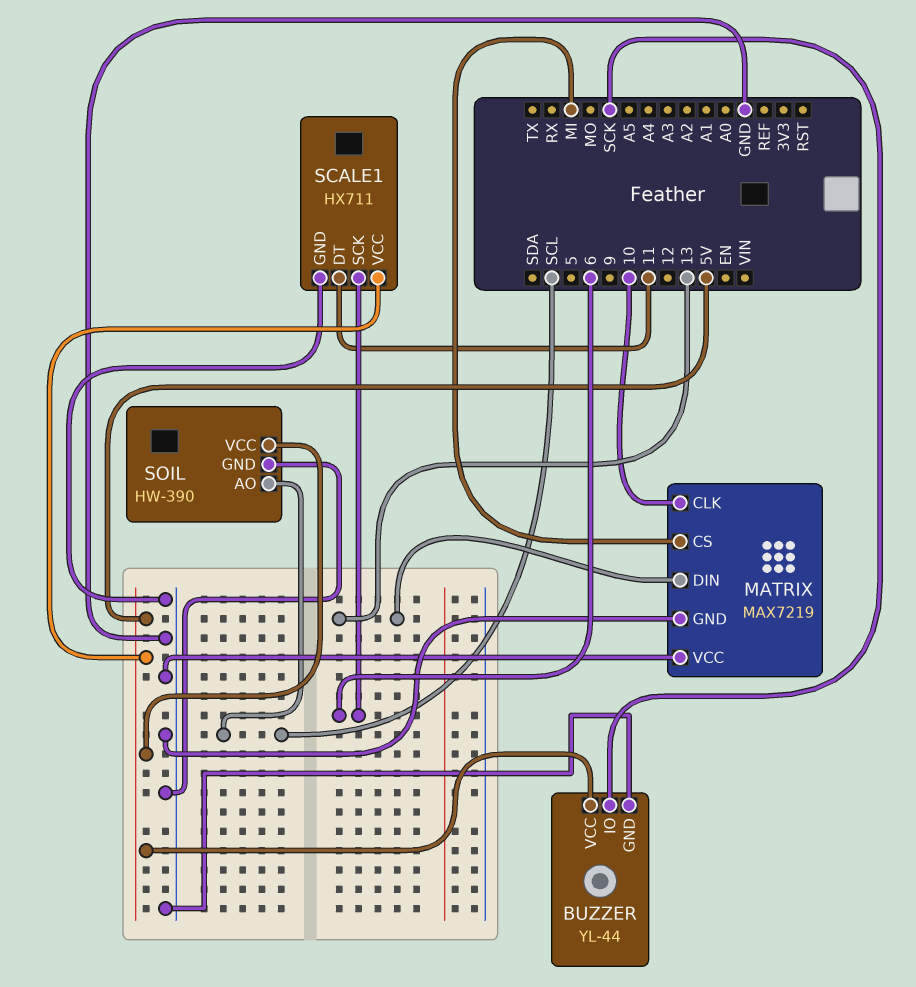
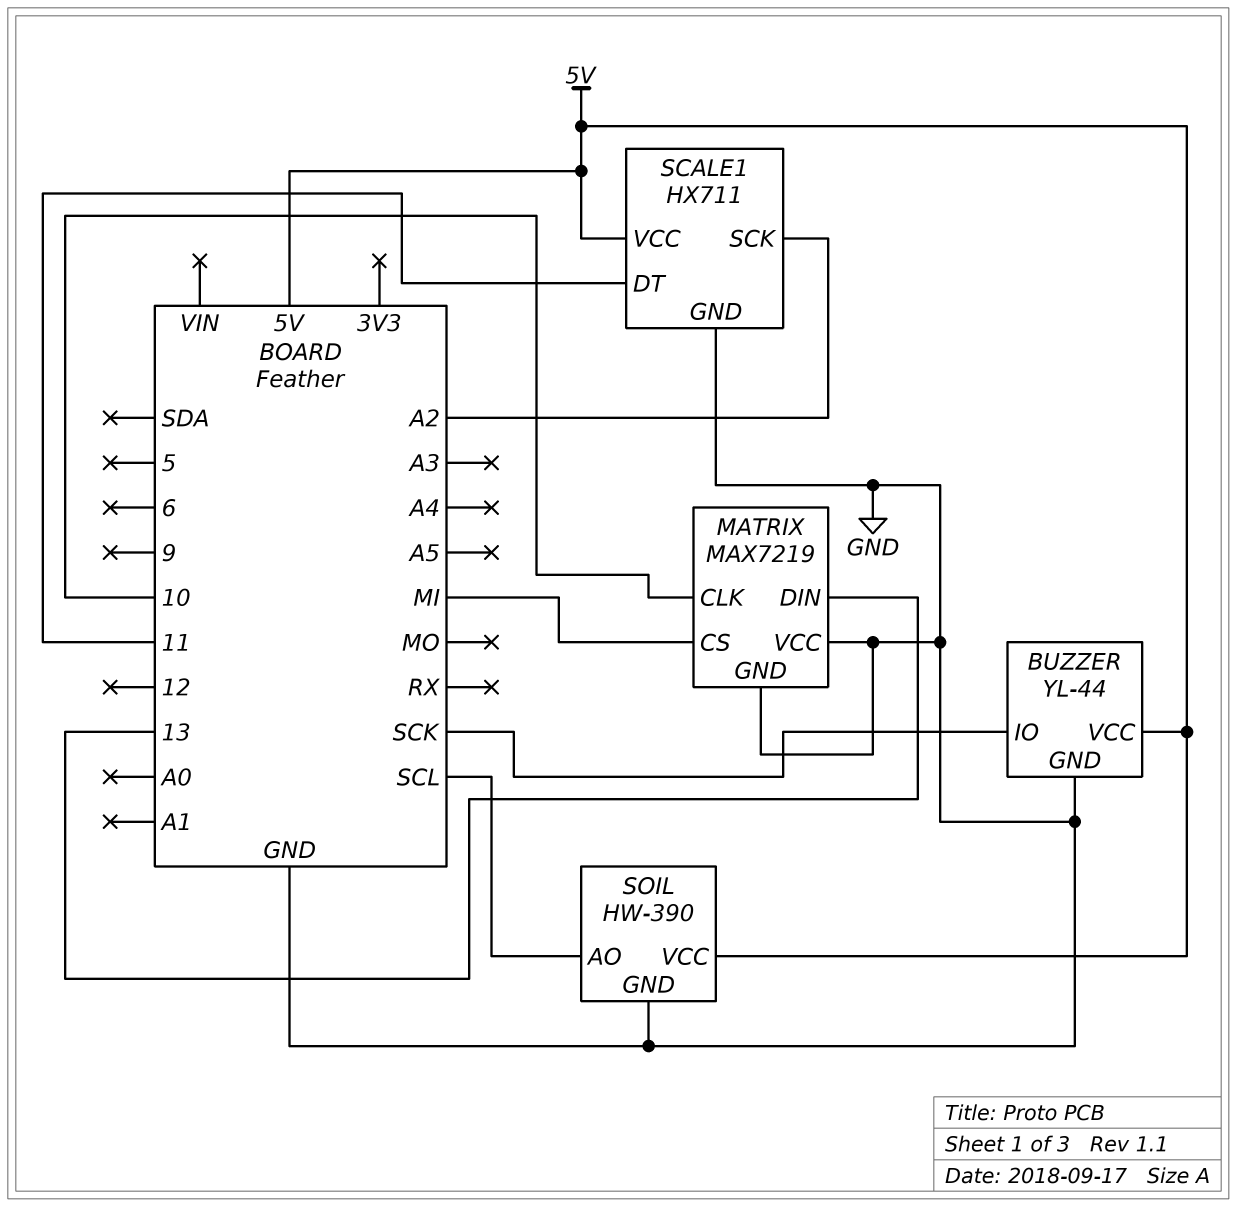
SCALE1 pin SCK: 6 -> A2

